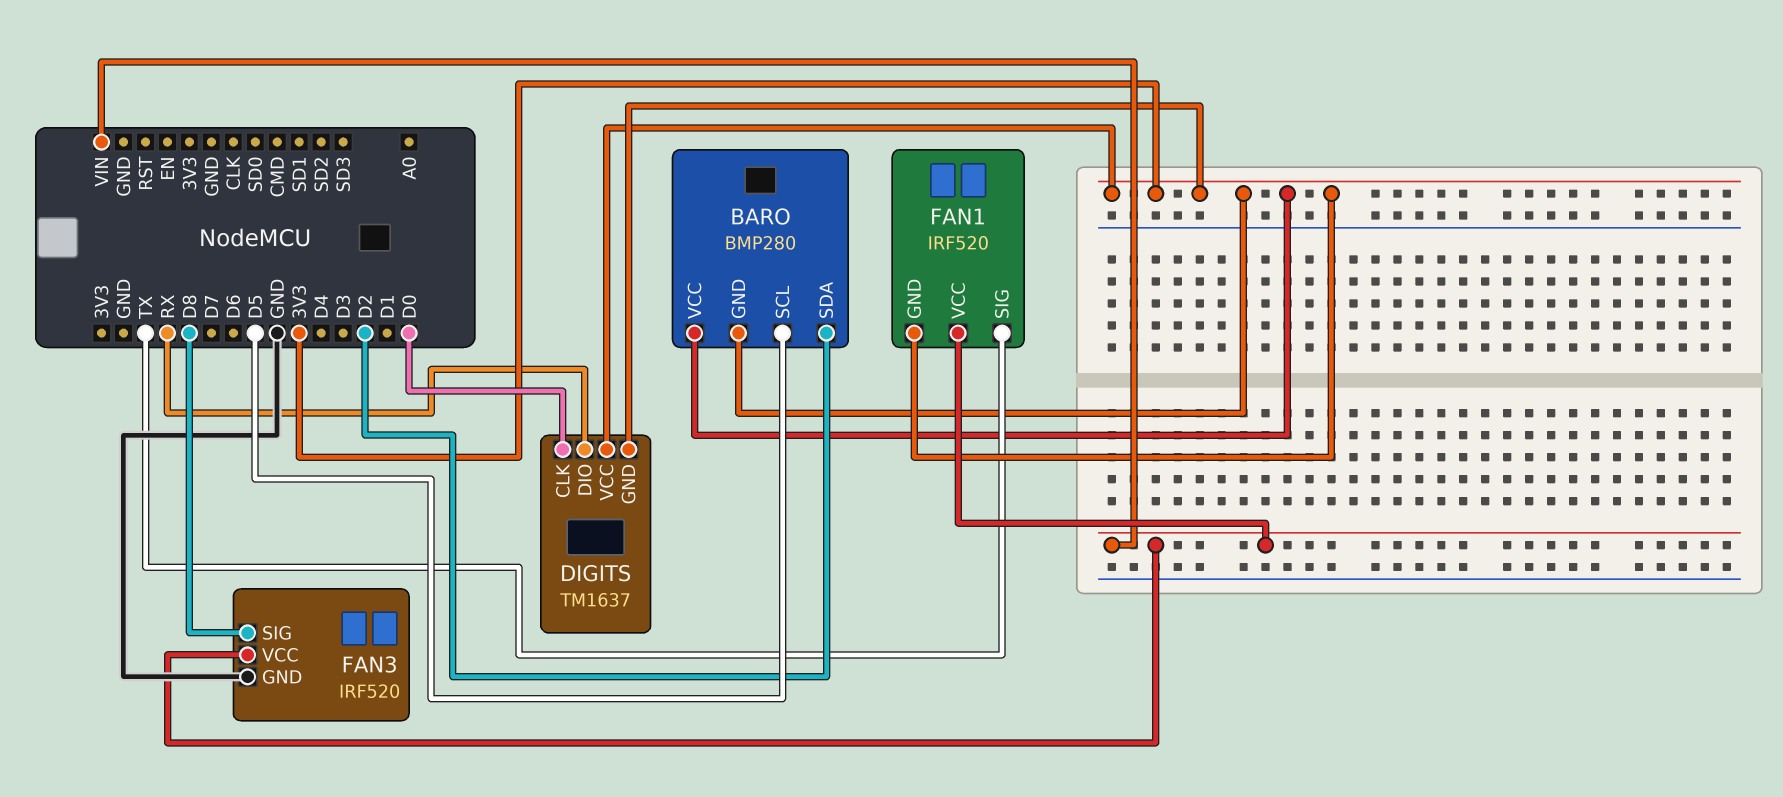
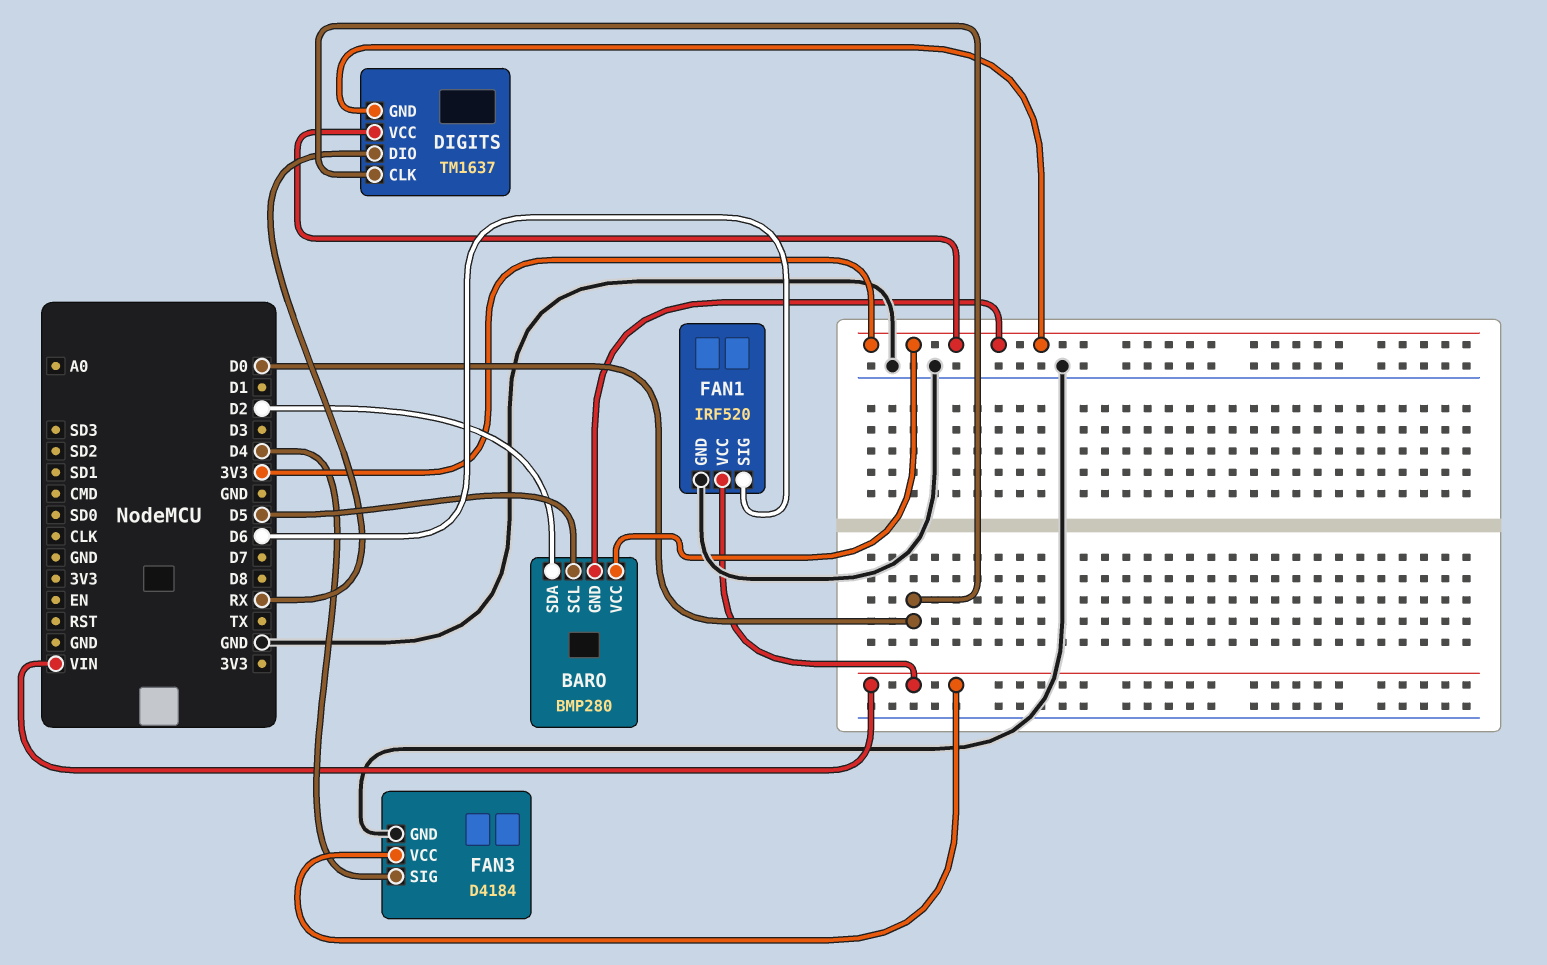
FAN1 pin GND: 3V3 -> GND
FAN1 pin SIG: TX -> D6
FAN3: IRF520 -> D4184
FAN3 pin SIG: D8 -> D4

